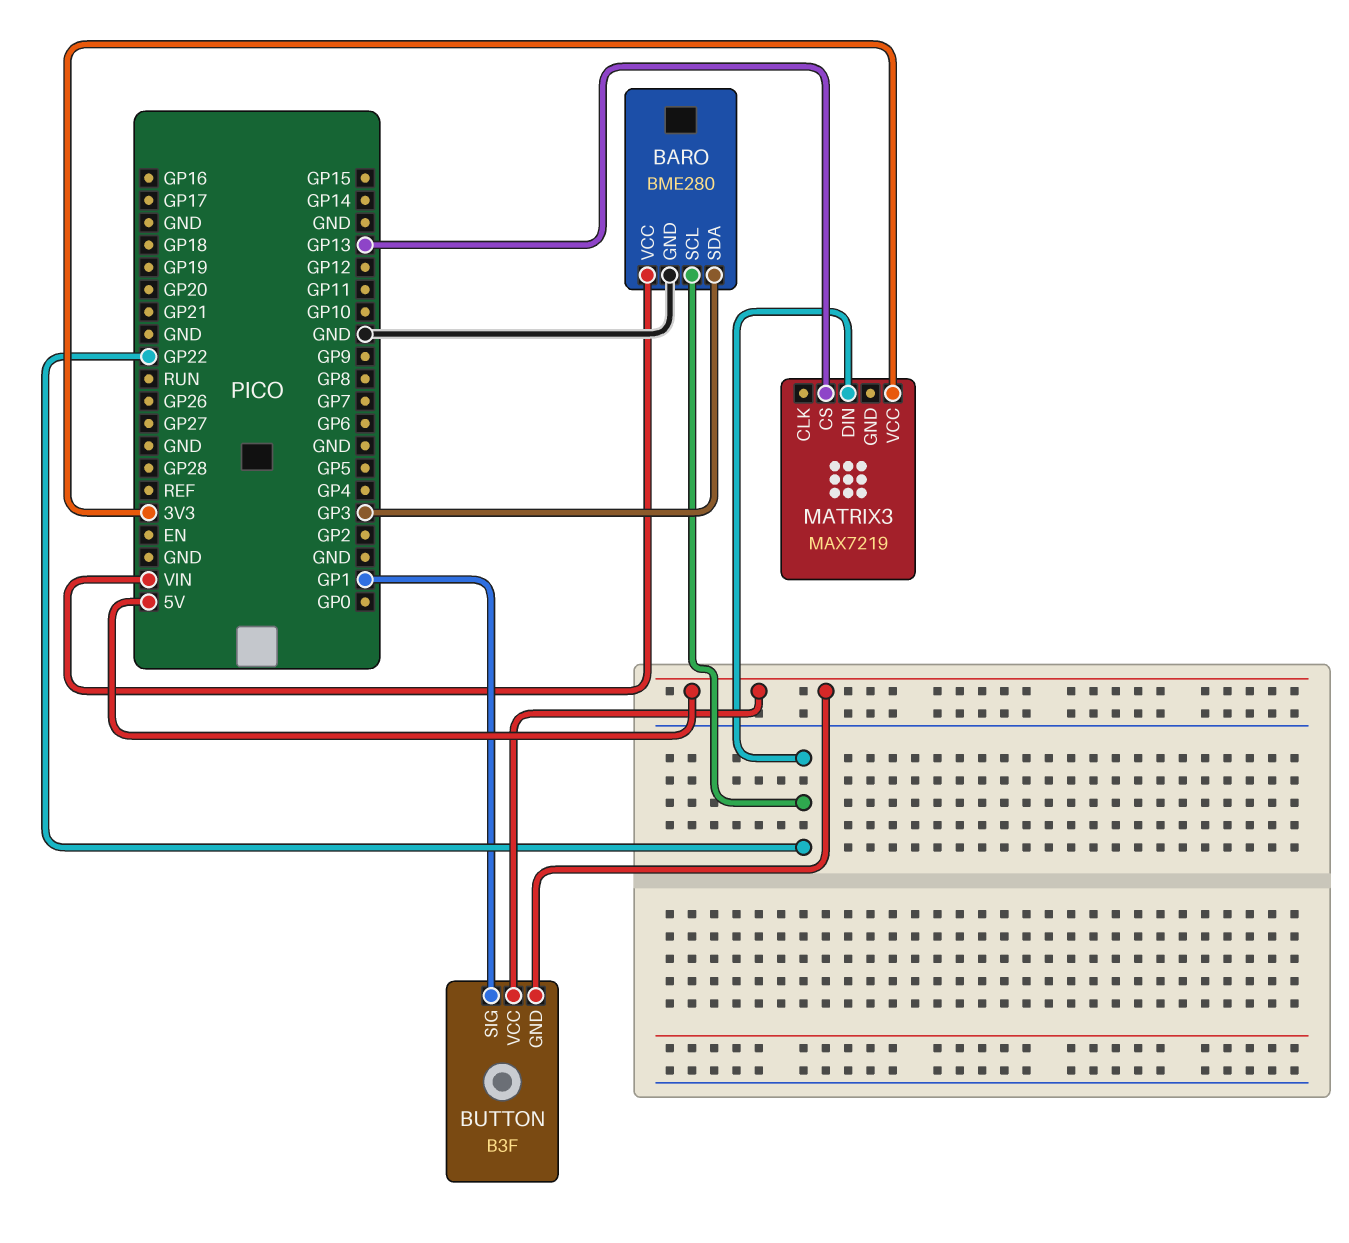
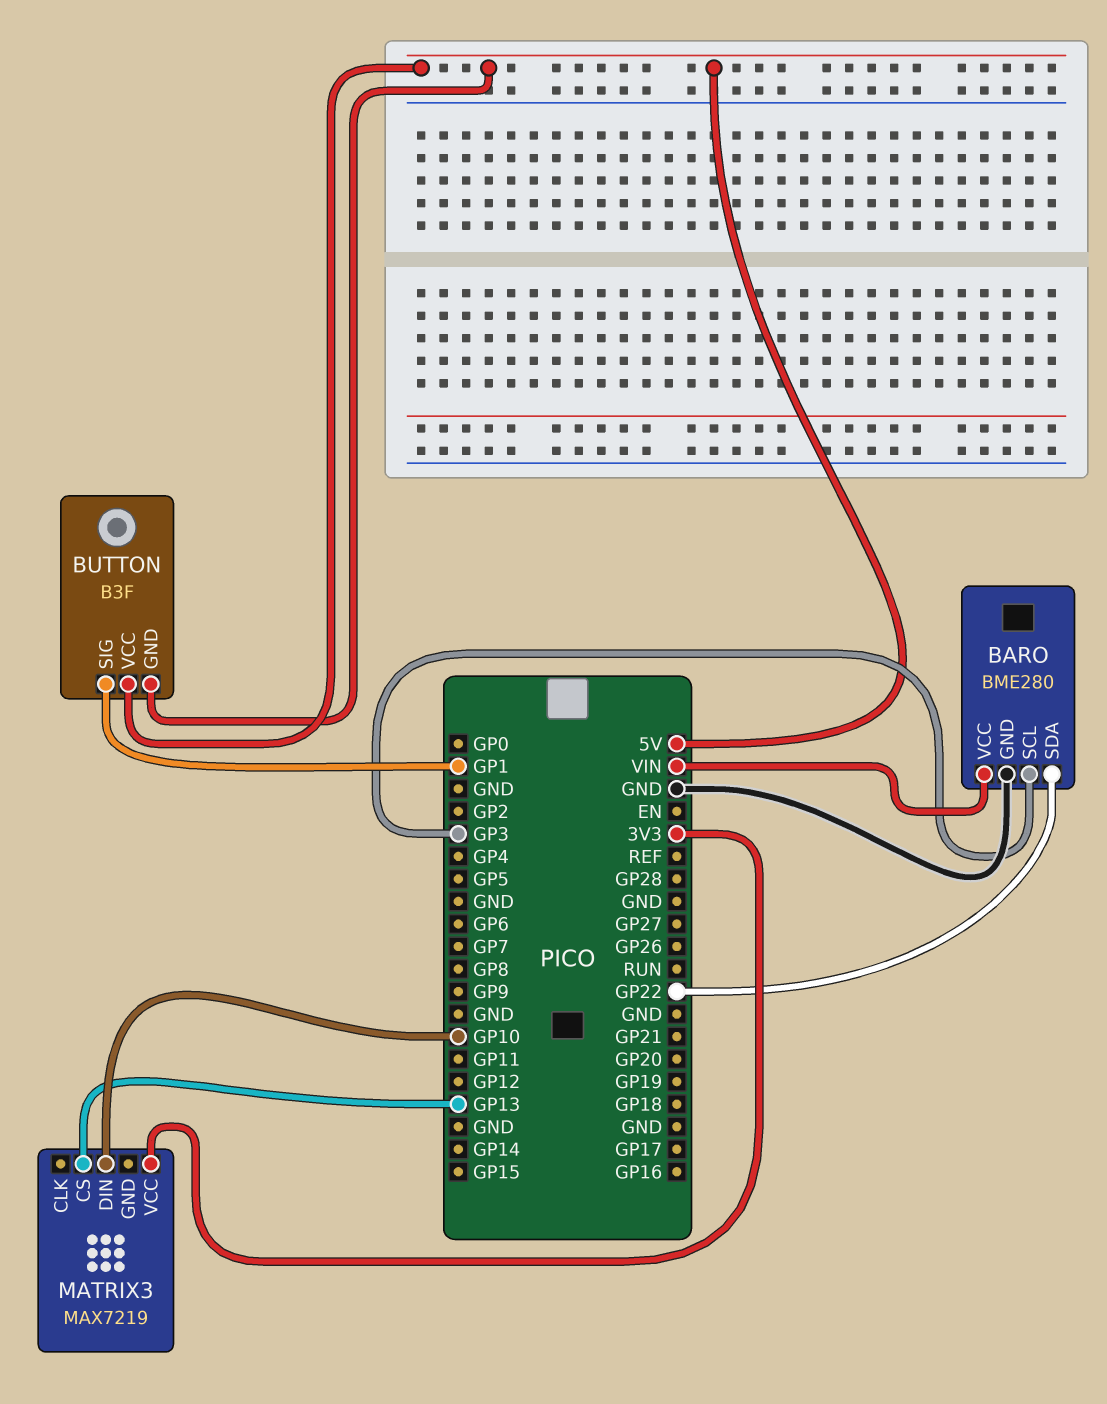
BARO pin SCL: GP22 -> GP3
BARO pin SDA: GP3 -> GP22
MATRIX3 pin DIN: GP22 -> GP10

